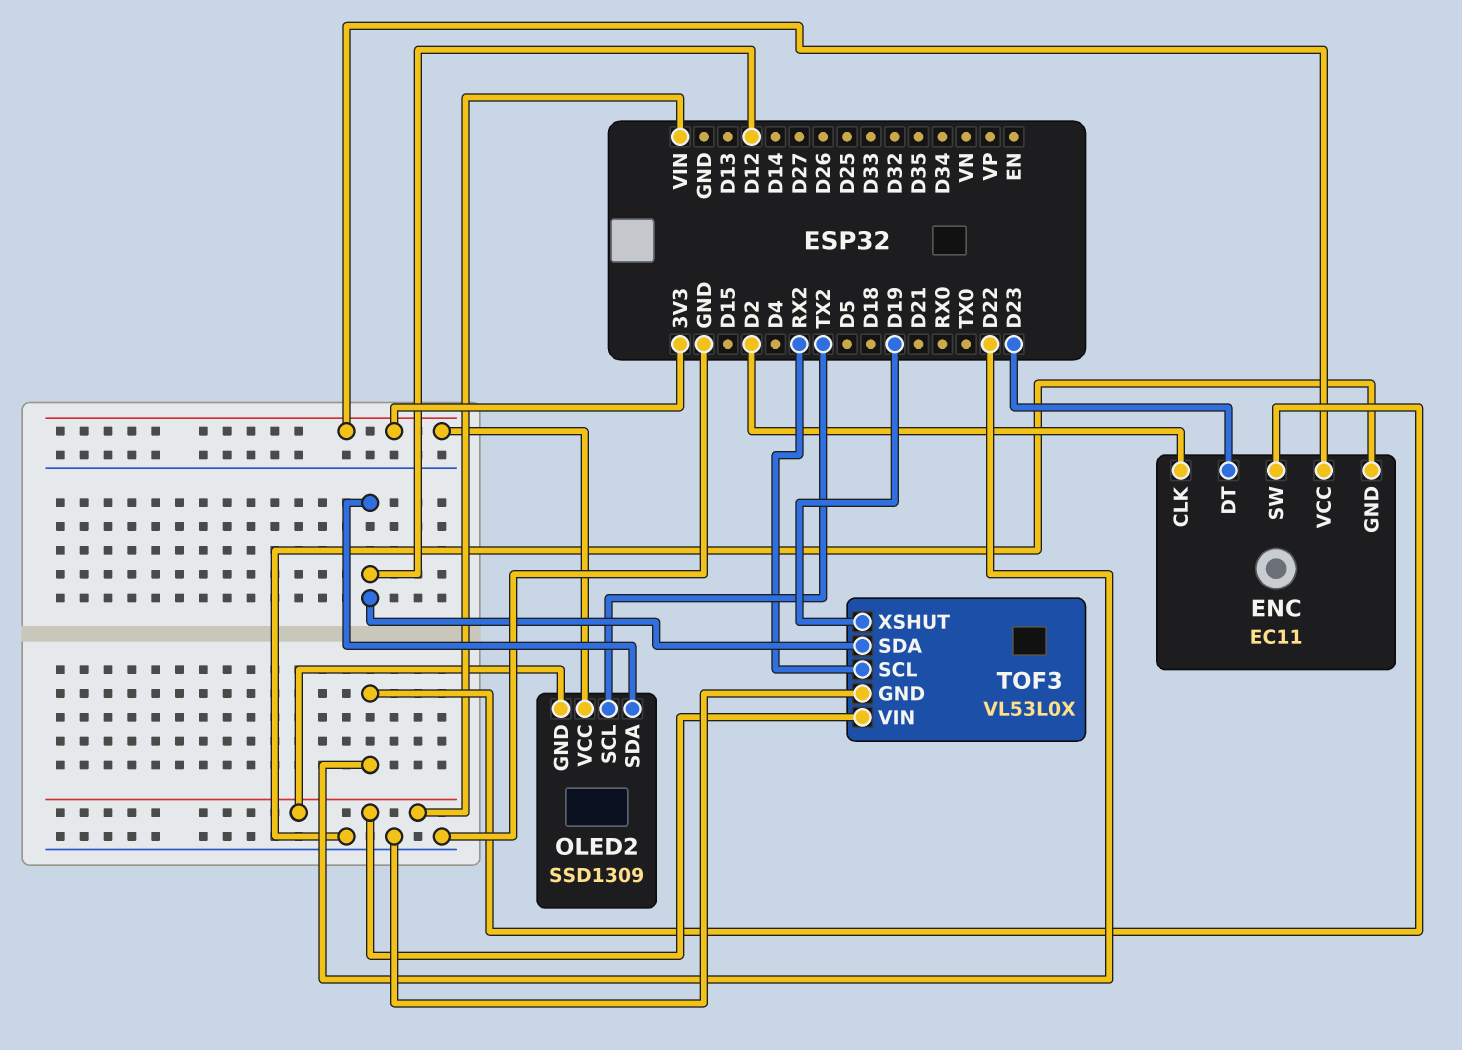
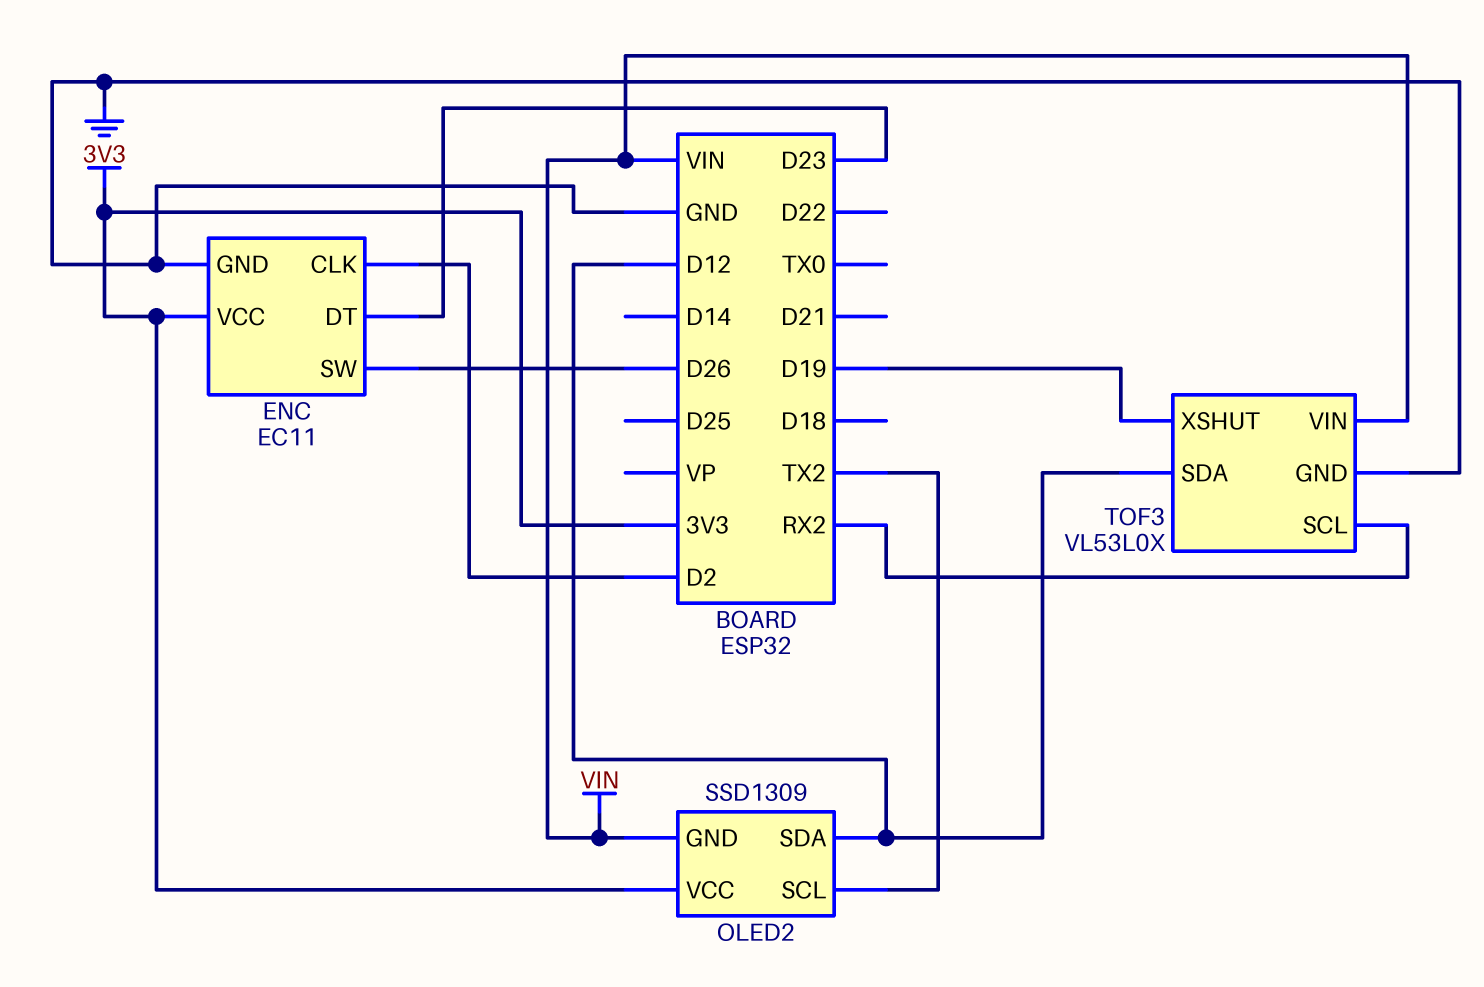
ENC pin SW: D22 -> D26

